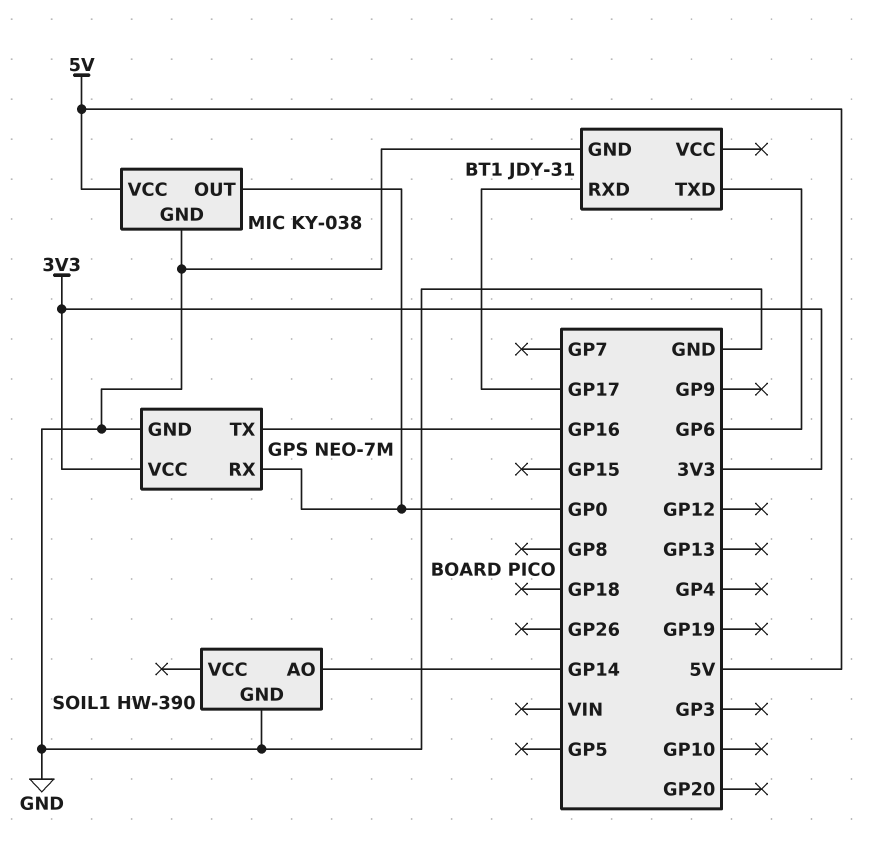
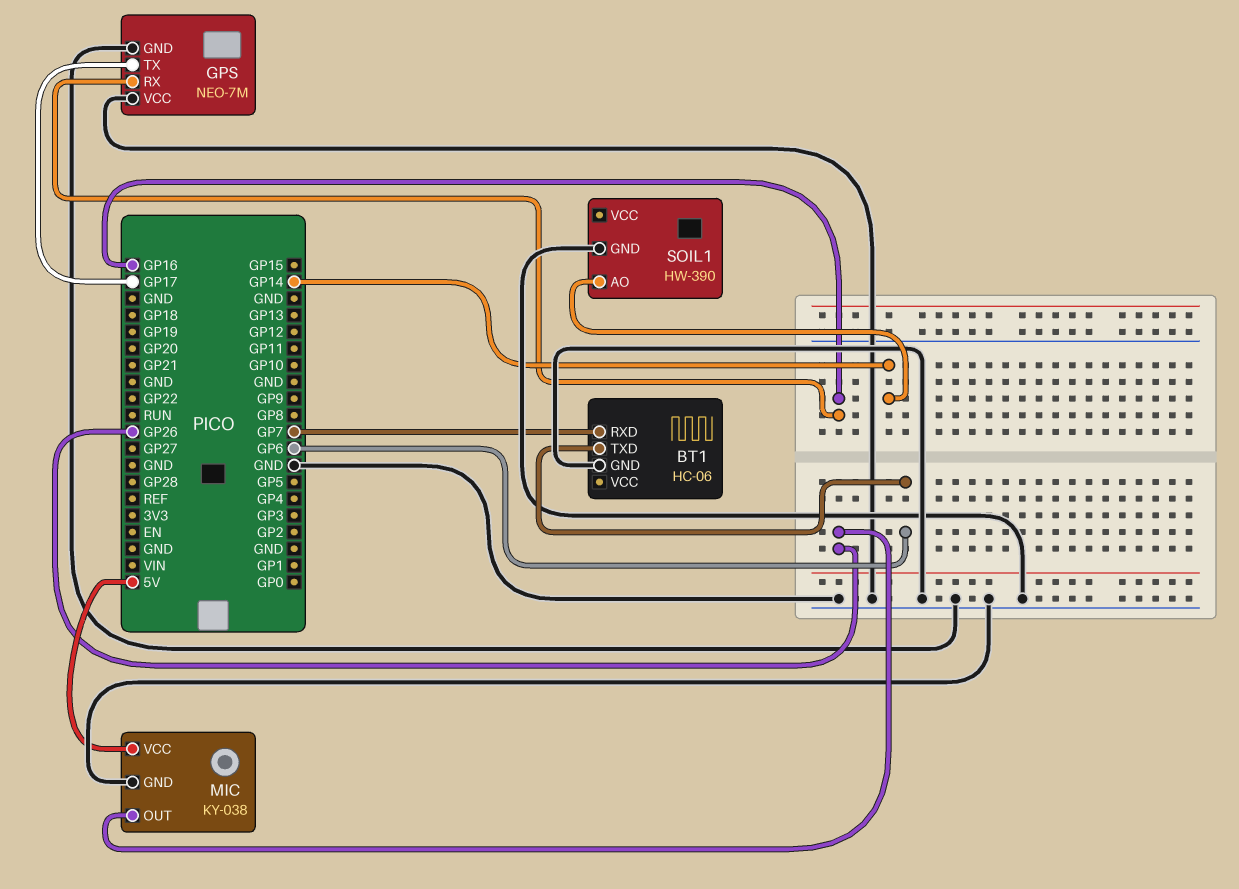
BT1: JDY-31 -> HC-06
BT1 pin RXD: GP17 -> GP7
GPS pin RX: GP0 -> GP16
GPS pin TX: GP16 -> GP17
GPS pin VCC: 3V3 -> GND
MIC pin OUT: GP0 -> GP26

